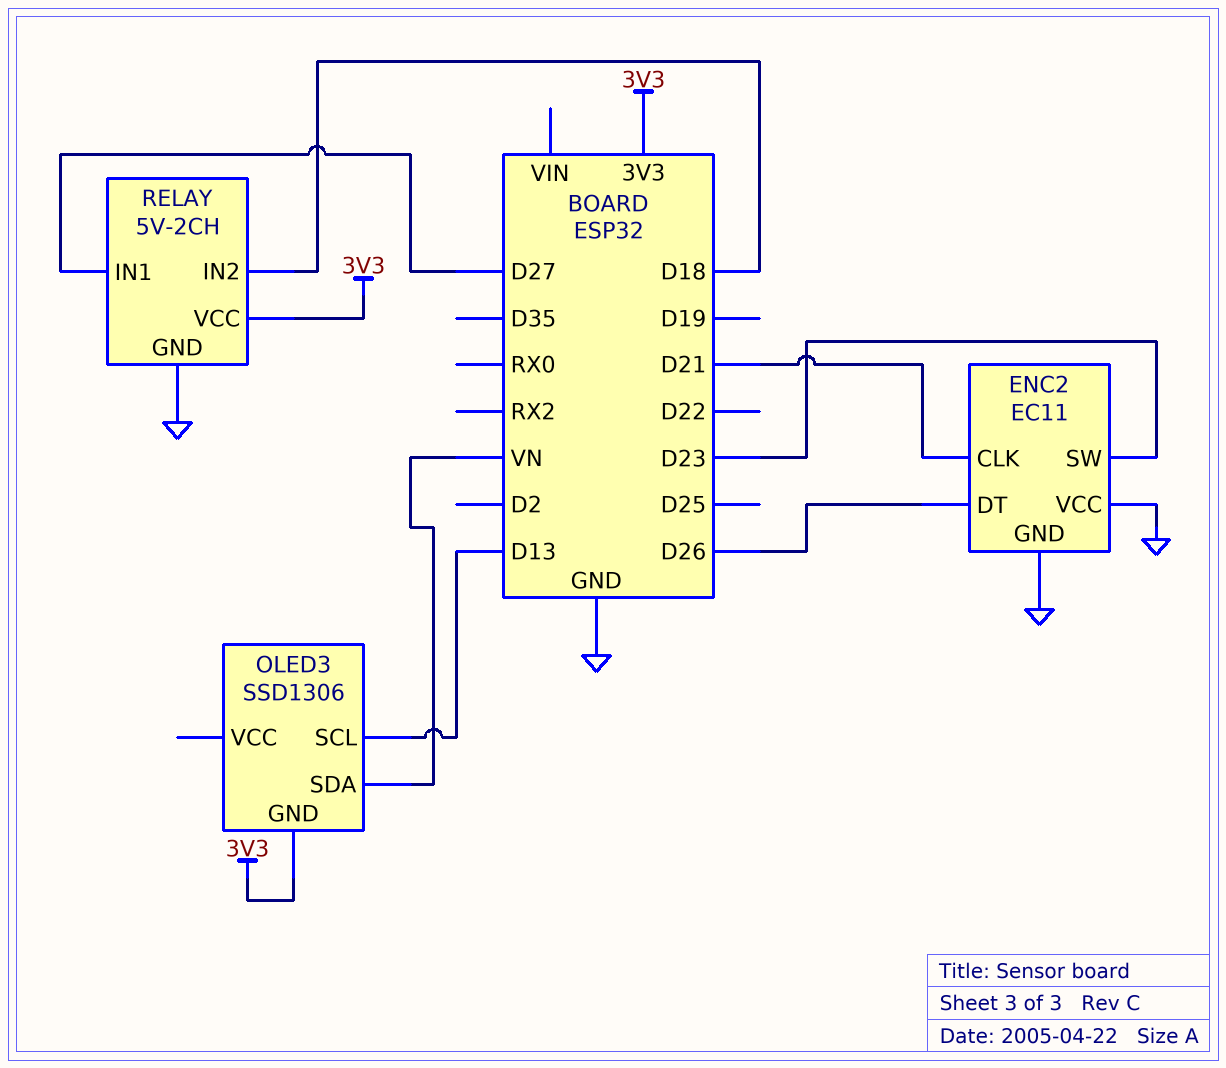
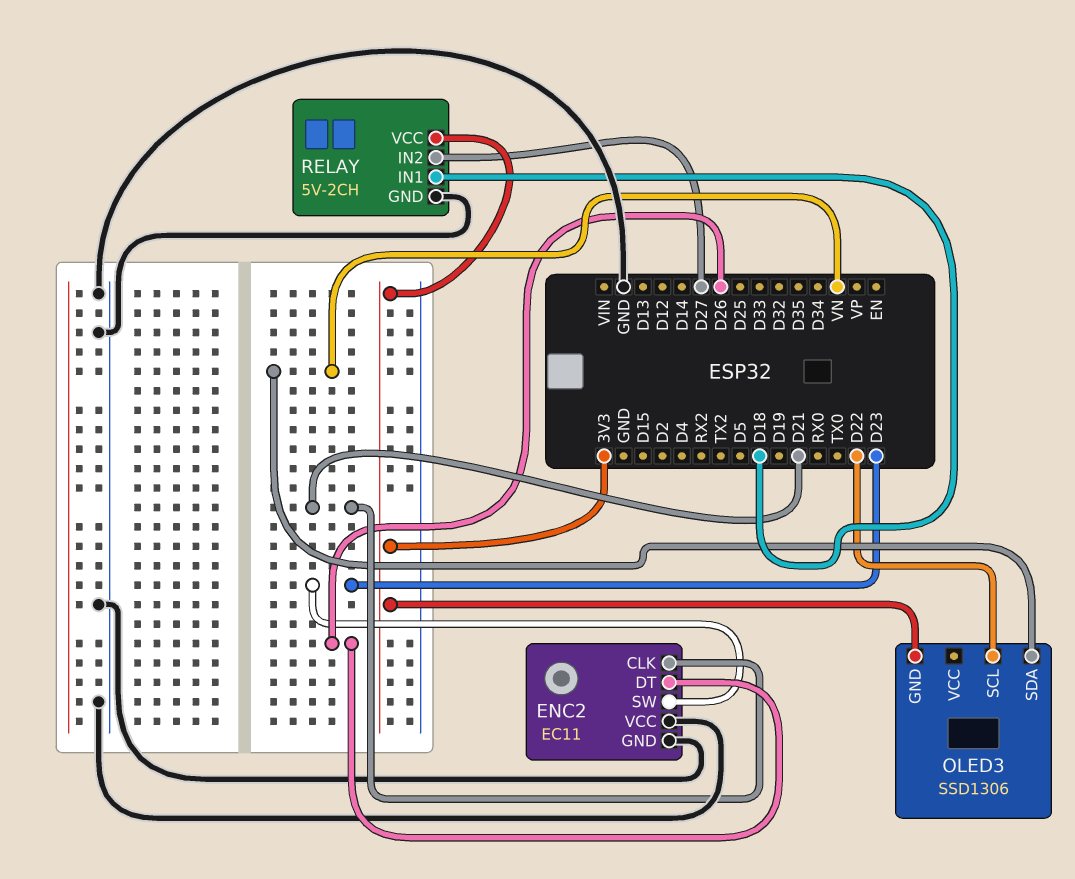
OLED3 pin SCL: D13 -> D22
RELAY pin IN1: D27 -> D18
RELAY pin IN2: D18 -> D27

